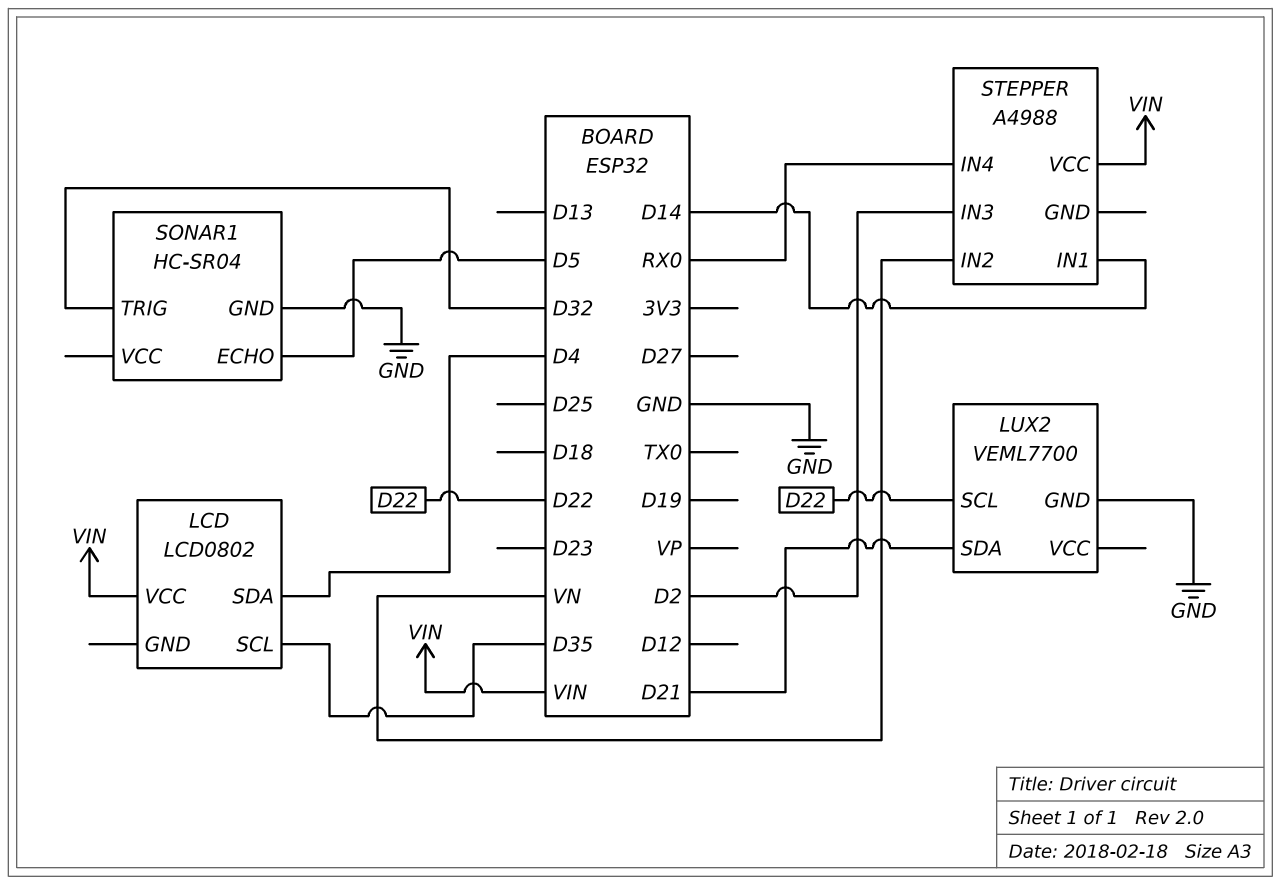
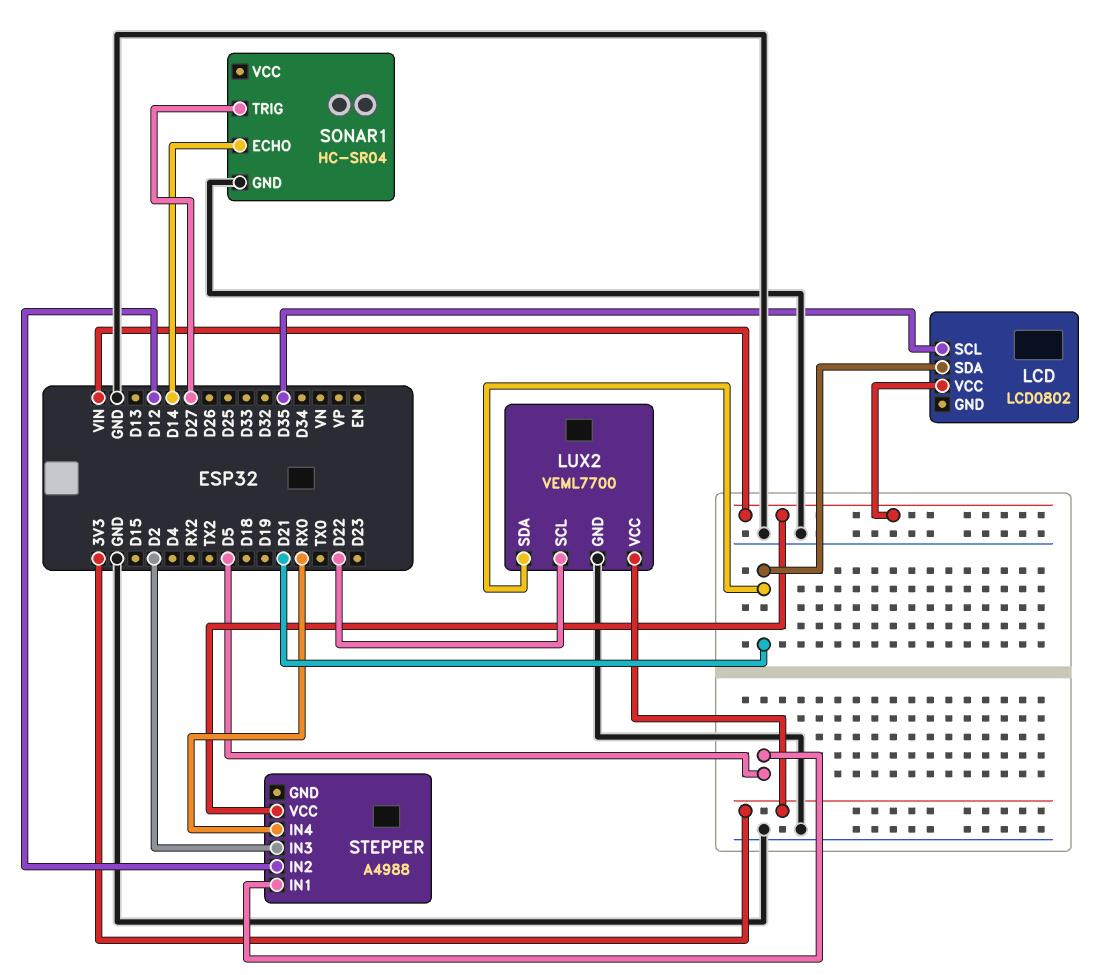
LCD pin SDA: D4 -> D21
LUX2 pin VCC: none -> 3V3
SONAR1 pin ECHO: D5 -> D14
SONAR1 pin TRIG: D32 -> D27
STEPPER pin IN1: D14 -> D5
STEPPER pin IN2: VN -> D12

